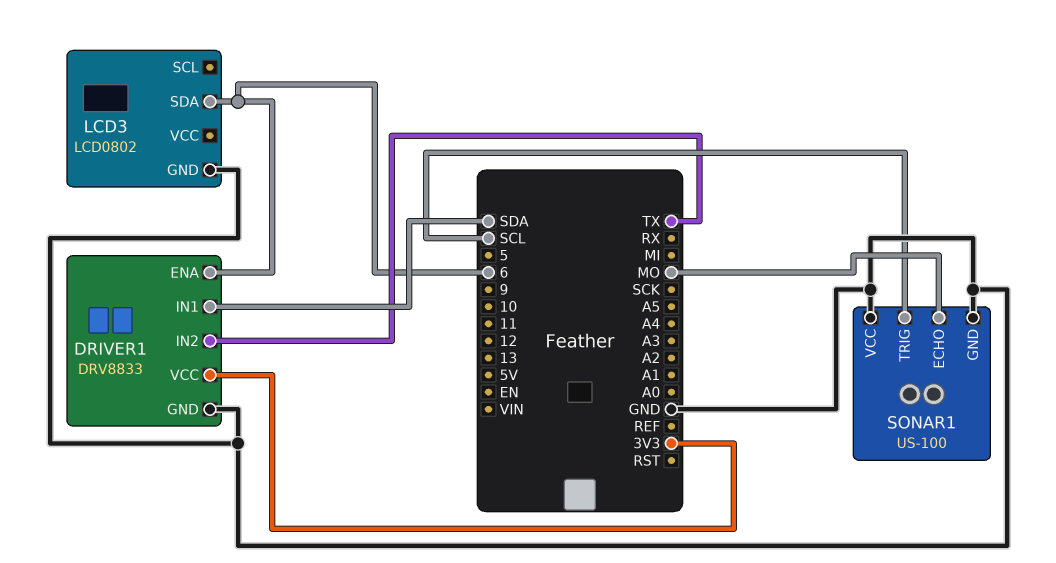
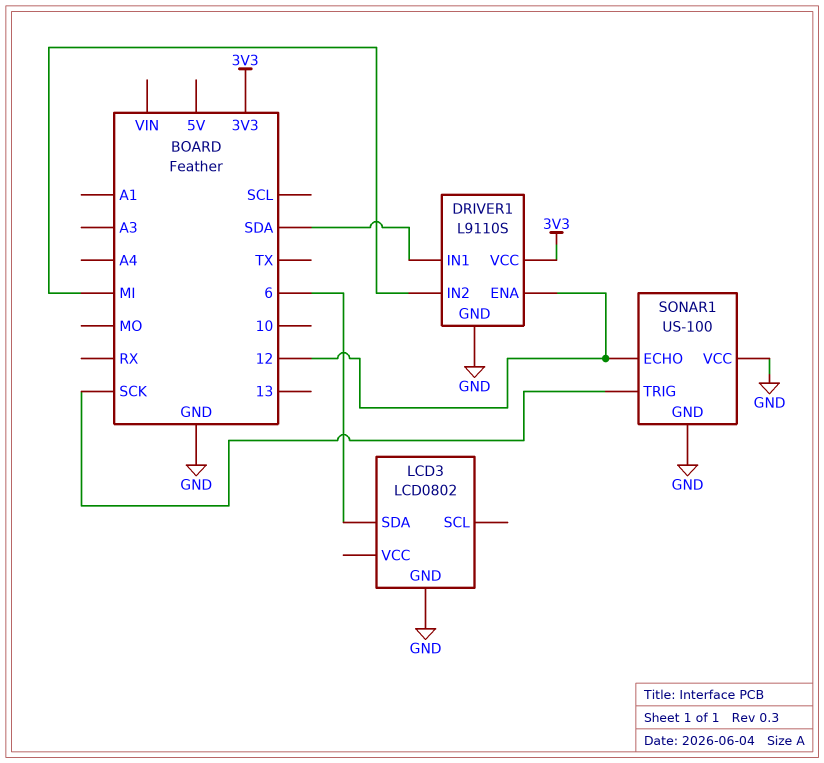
DRIVER1: DRV8833 -> L9110S
DRIVER1 pin ENA: 6 -> 12
DRIVER1 pin IN2: TX -> MI
SONAR1 pin ECHO: MO -> 12
SONAR1 pin TRIG: SCL -> SCK

